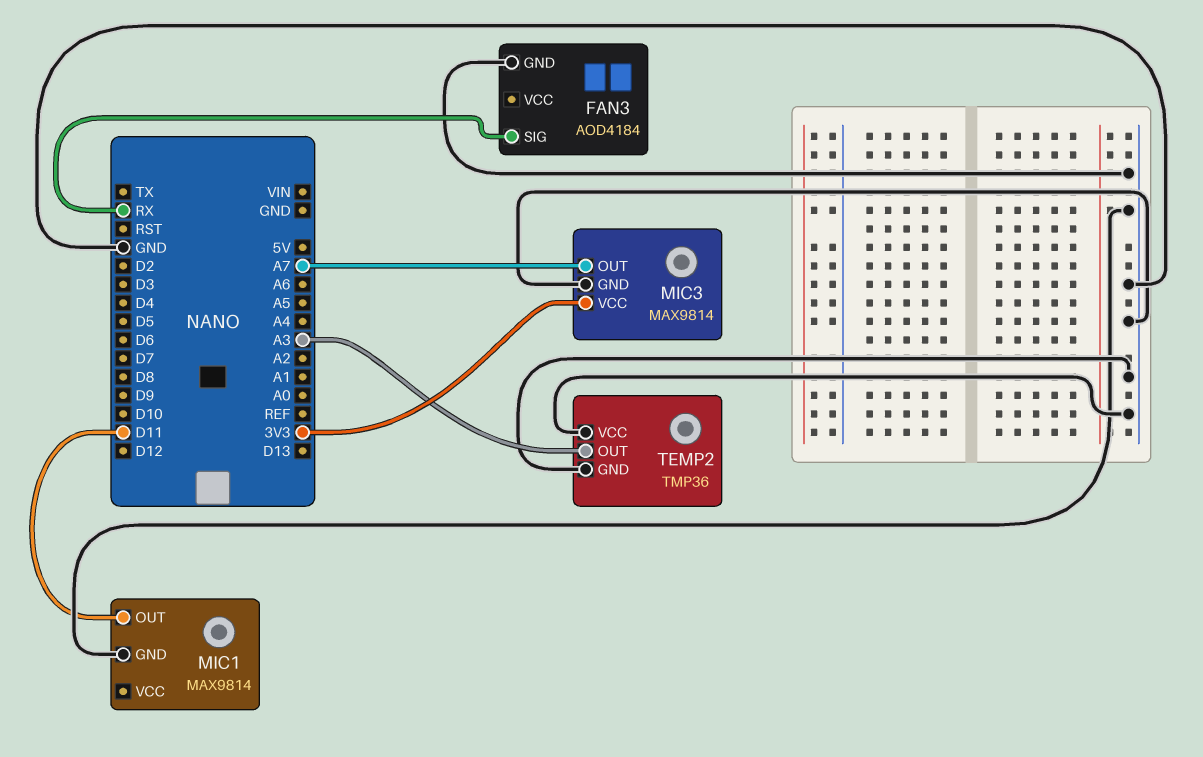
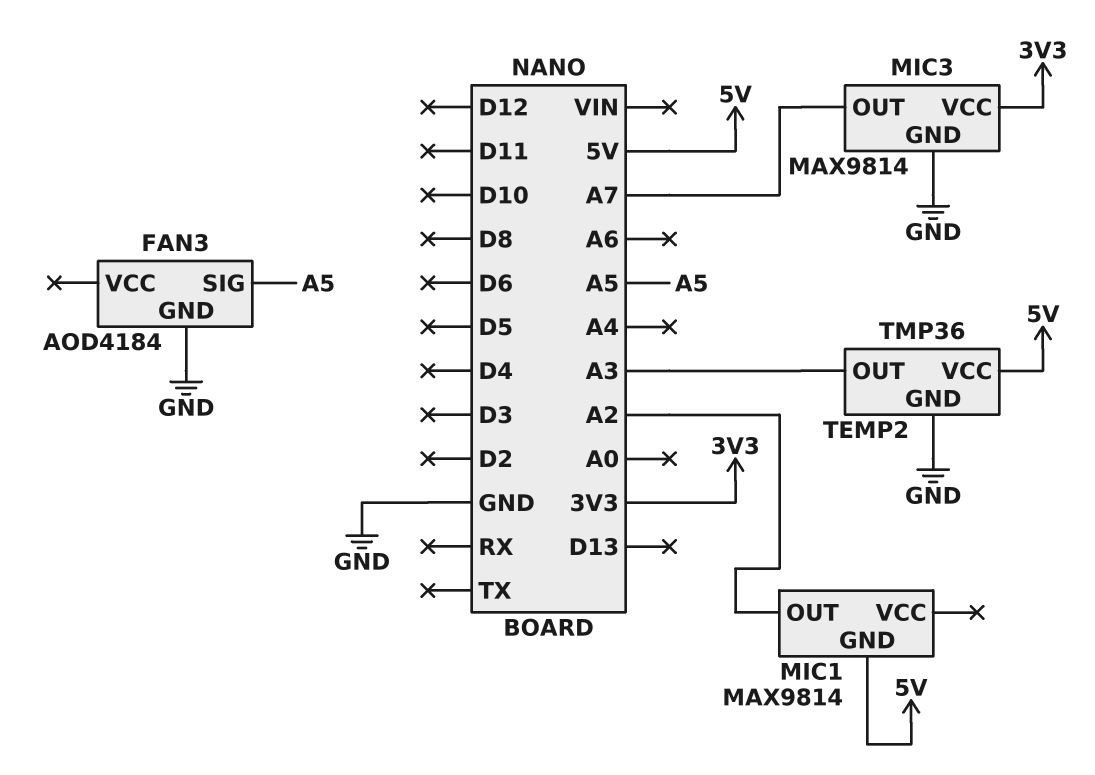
FAN3 pin SIG: RX -> A5
MIC1 pin GND: GND -> 5V
MIC1 pin OUT: D11 -> A2
TEMP2 pin VCC: GND -> 5V

